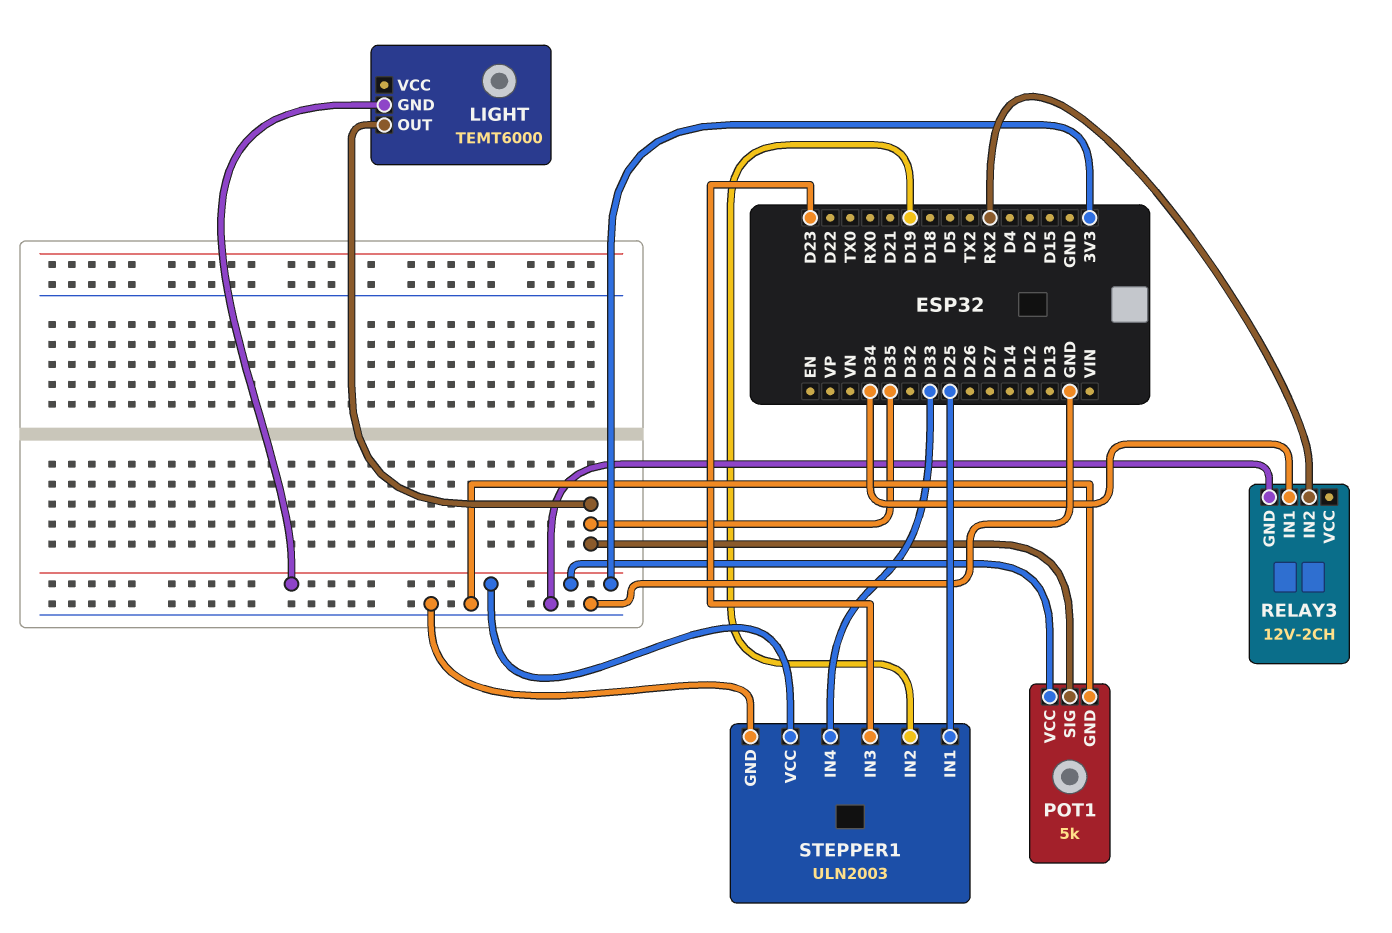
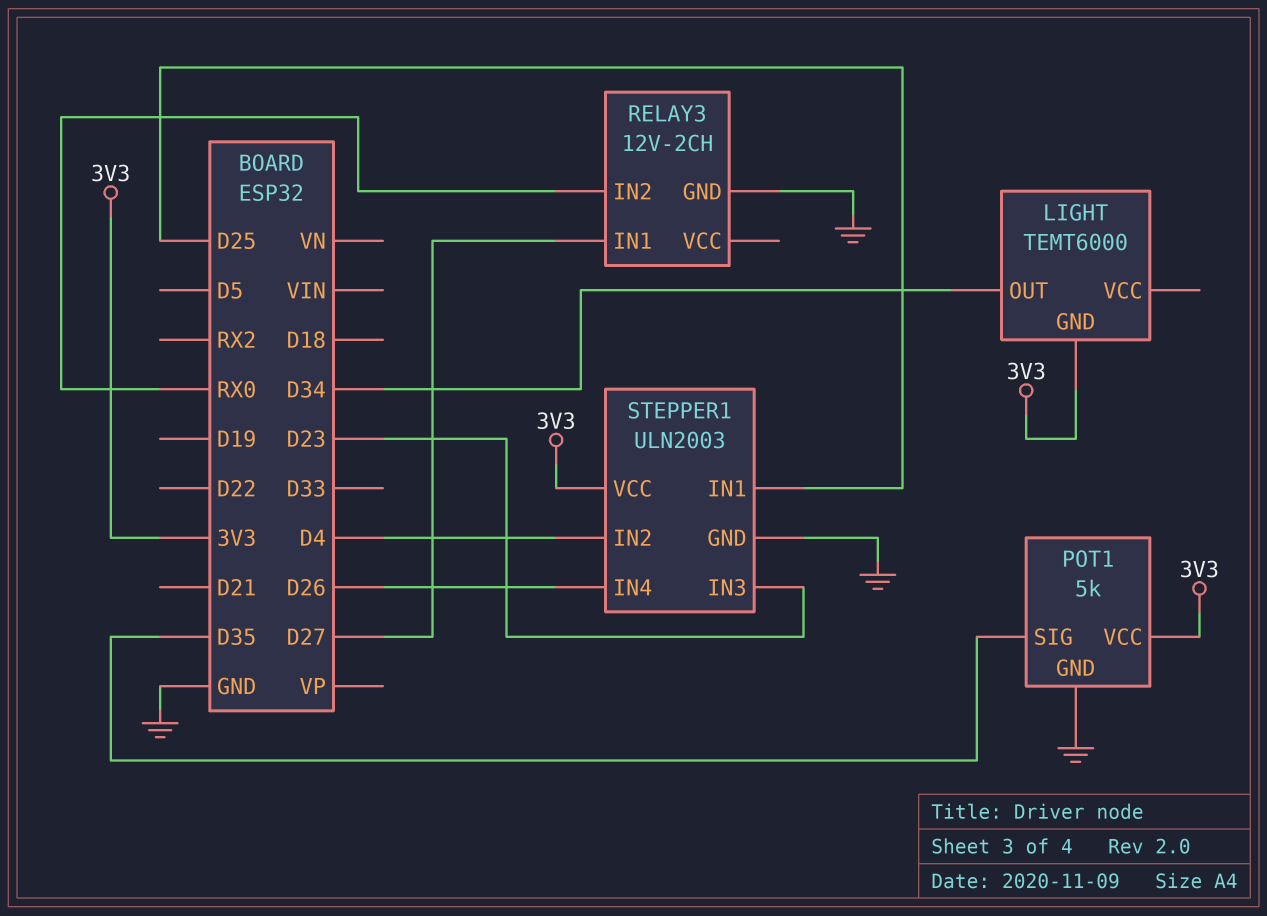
LIGHT pin OUT: D35 -> D34
RELAY3 pin IN1: D34 -> D27
RELAY3 pin IN2: RX2 -> RX0
STEPPER1 pin IN2: D19 -> D4
STEPPER1 pin IN4: D33 -> D26

